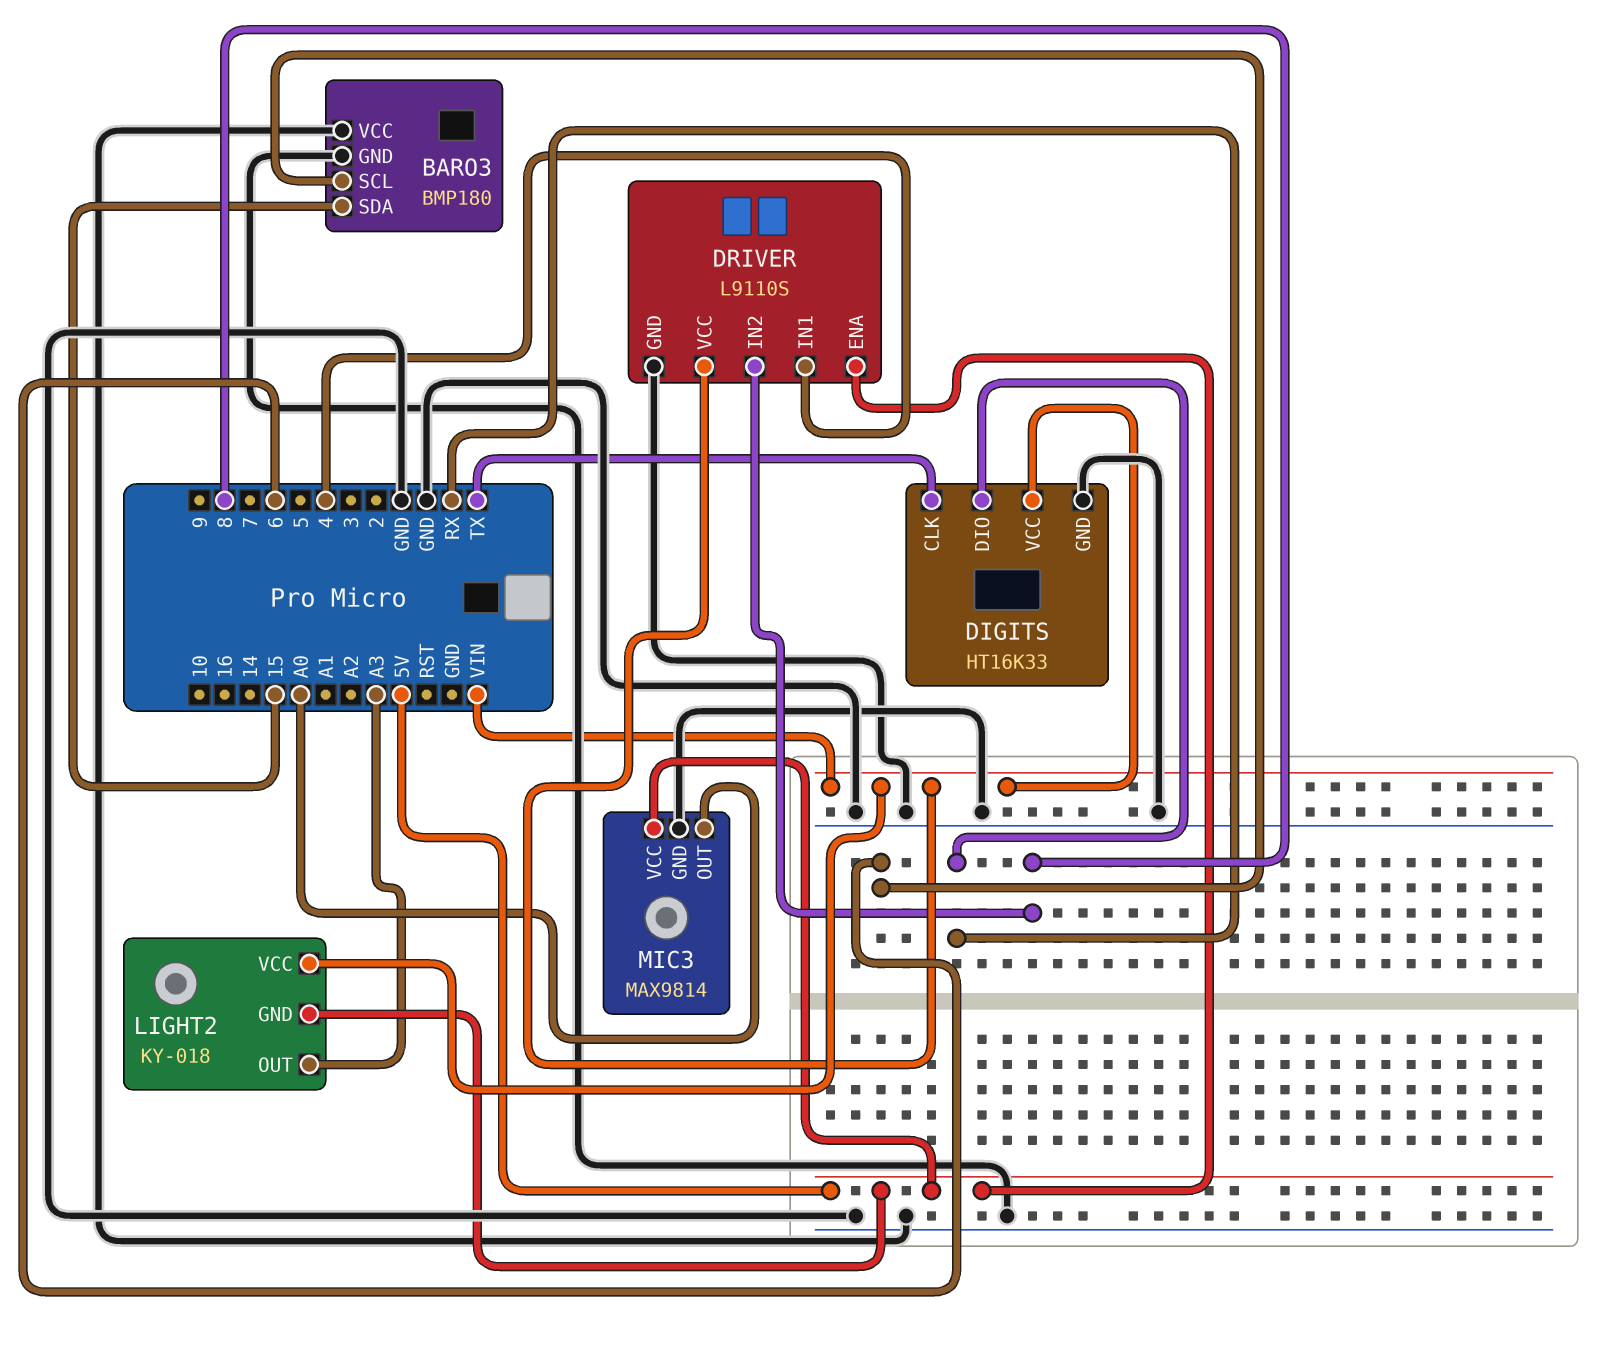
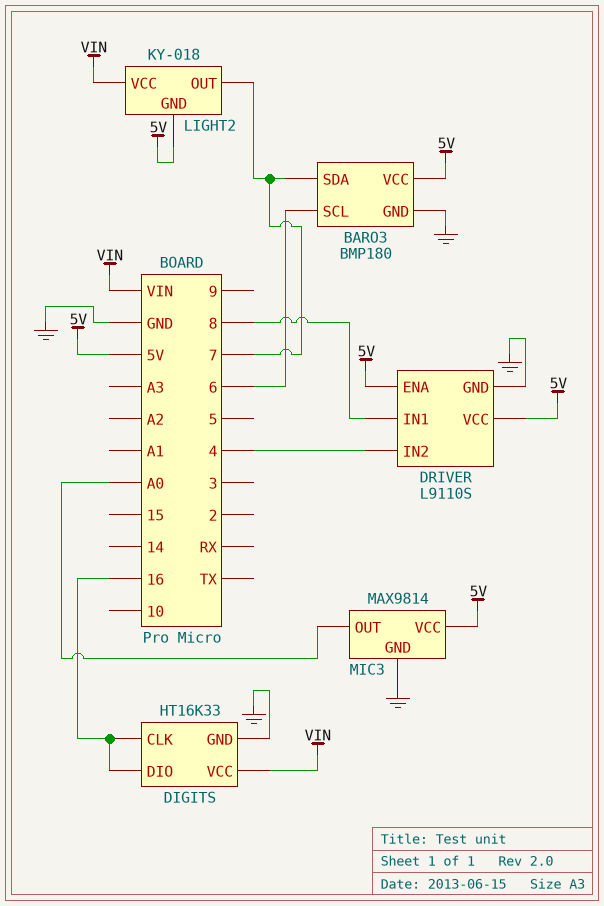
BARO3 pin SDA: 15 -> 7
BARO3 pin VCC: GND -> 5V
DIGITS pin CLK: TX -> 16
DIGITS pin DIO: RX -> 16
DRIVER pin IN1: 4 -> 8
DRIVER pin IN2: 8 -> 4
DRIVER pin VCC: VIN -> 5V
LIGHT2 pin OUT: A3 -> 7

